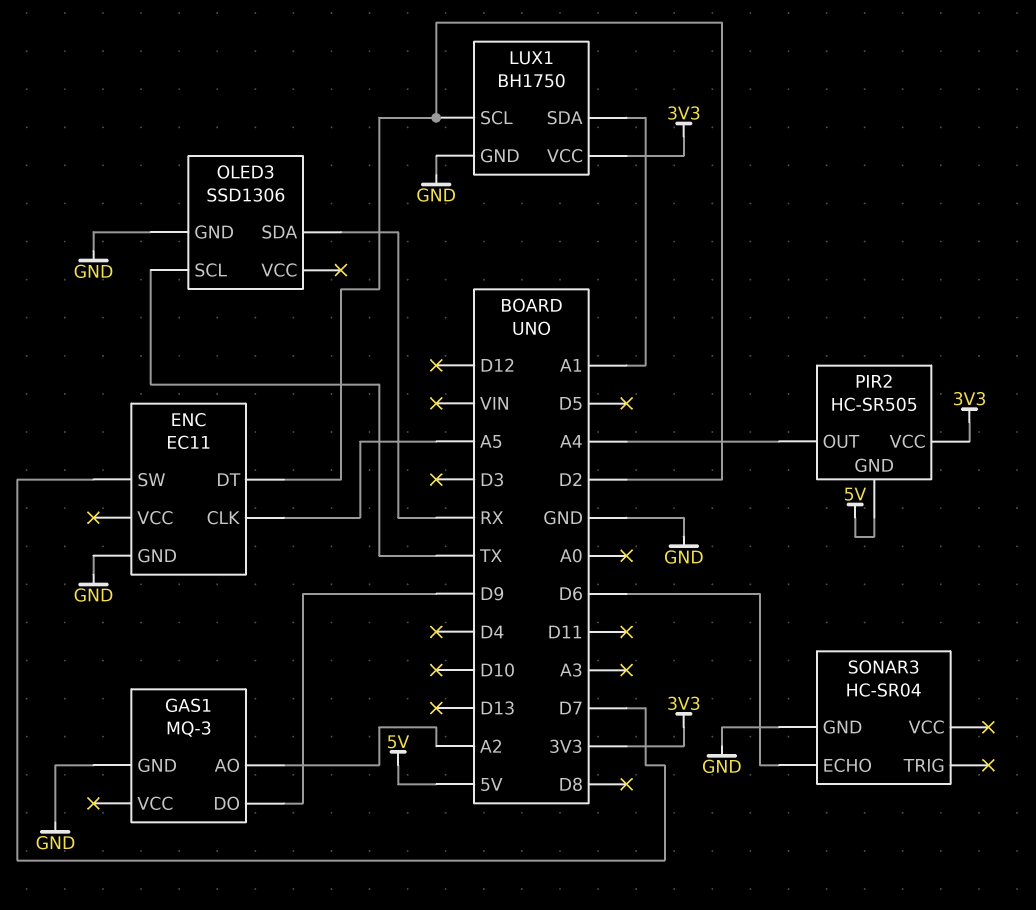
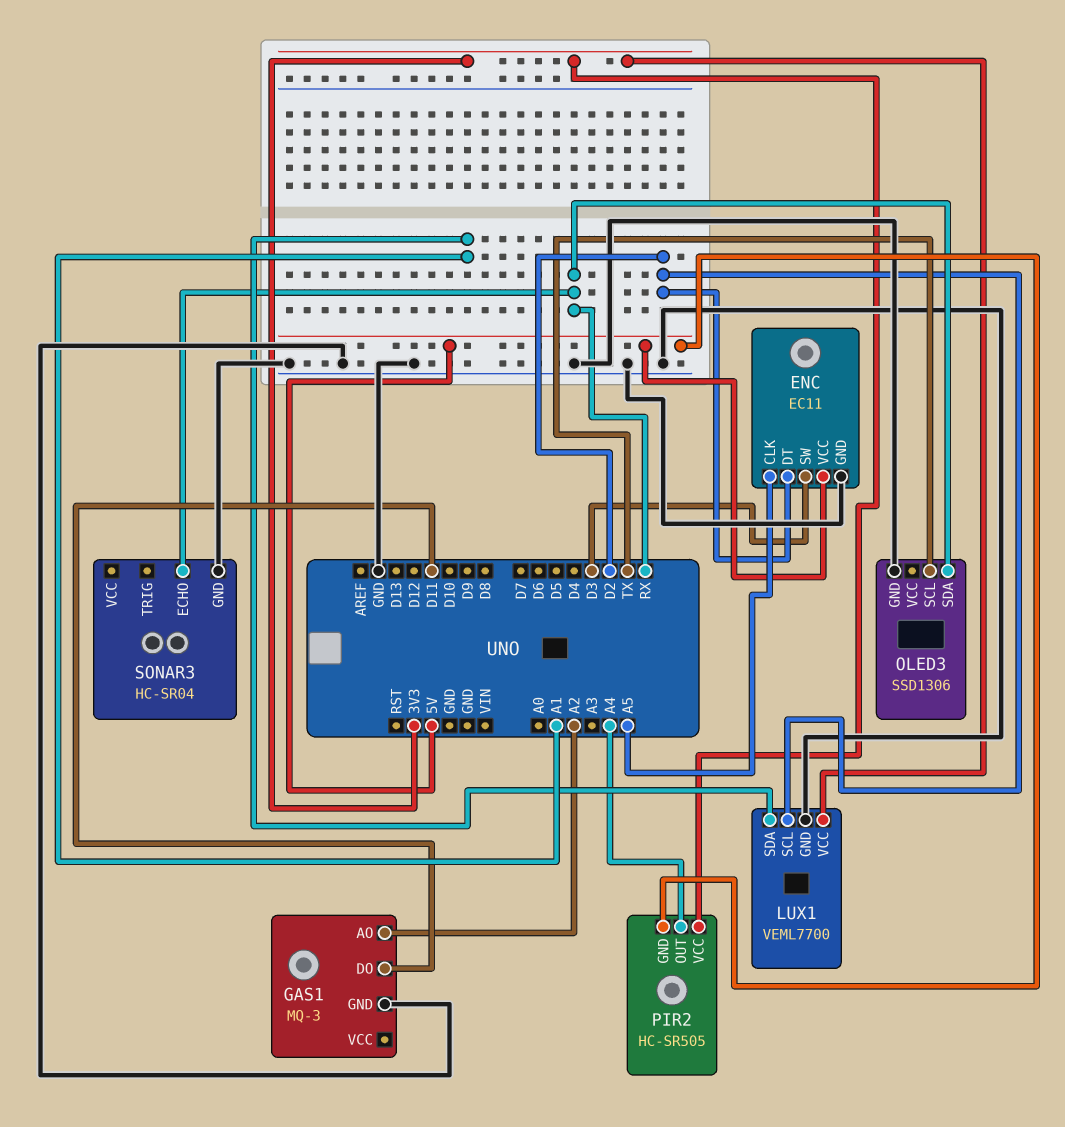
ENC pin SW: D7 -> D3
ENC pin VCC: none -> 5V
GAS1 pin DO: D9 -> D11
LUX1: BH1750 -> VEML7700
SONAR3 pin ECHO: D6 -> RX

